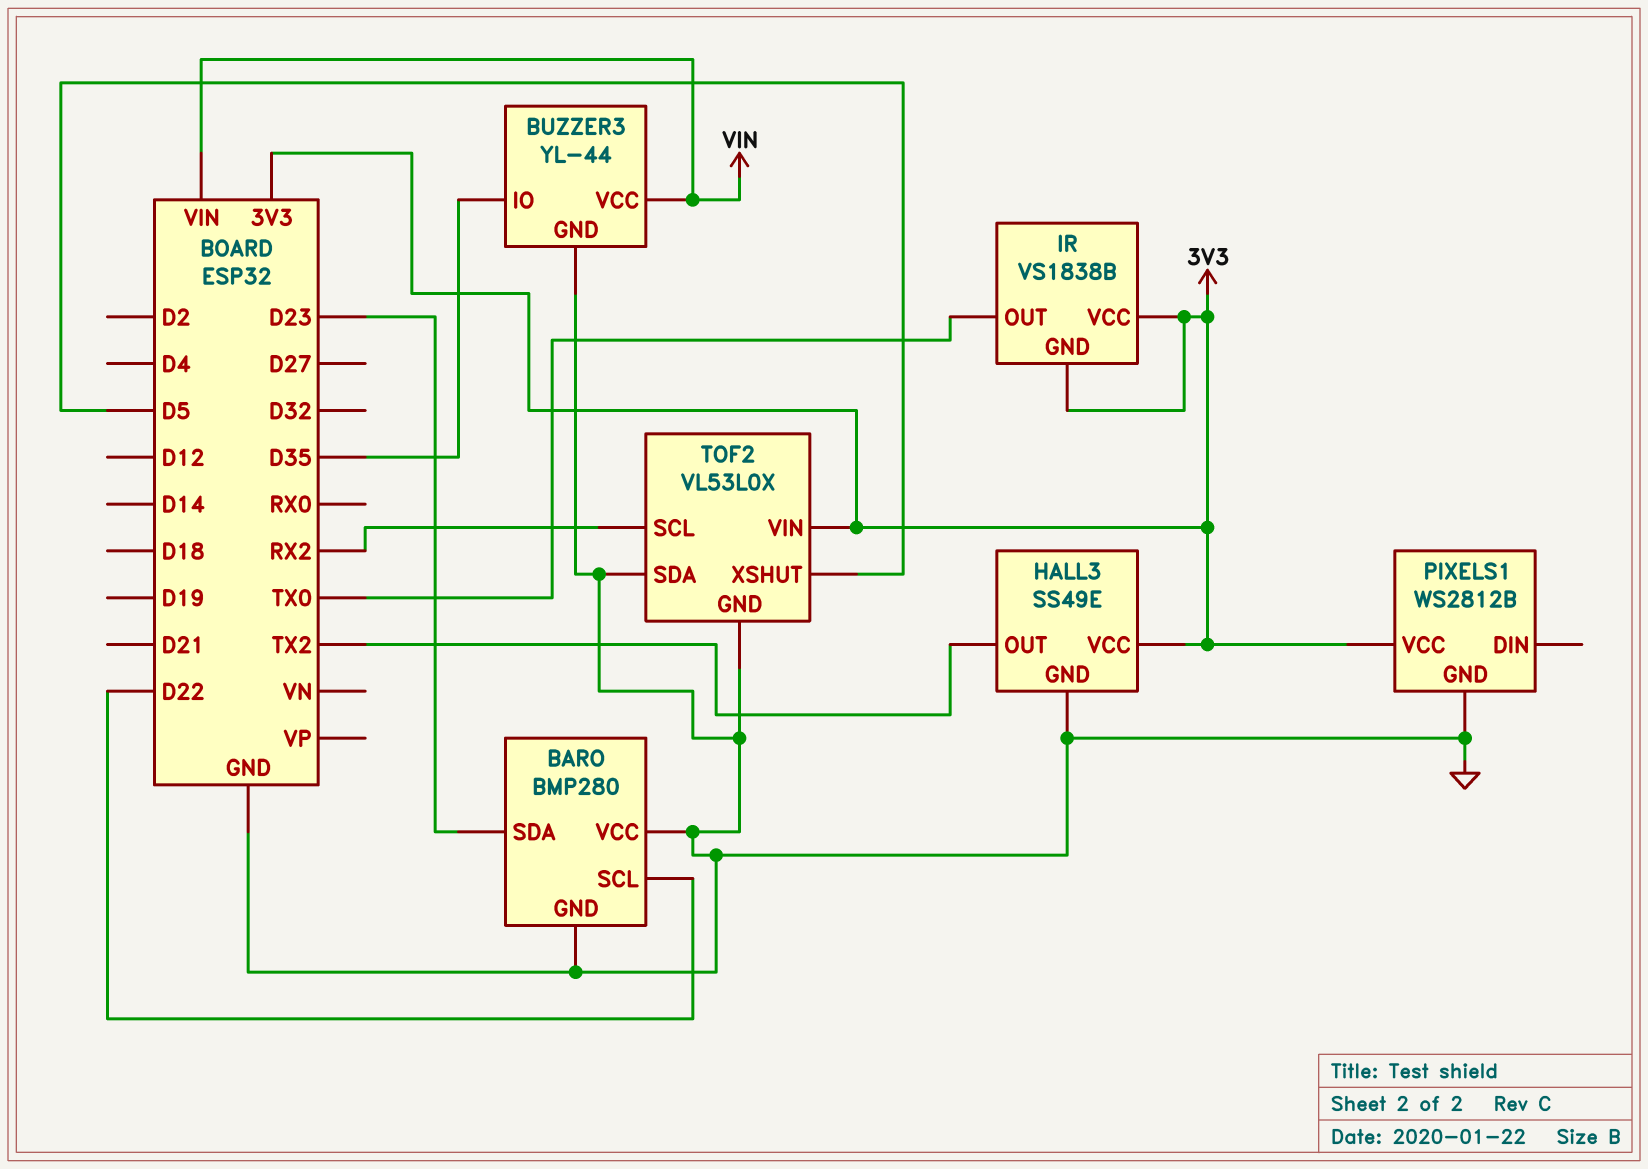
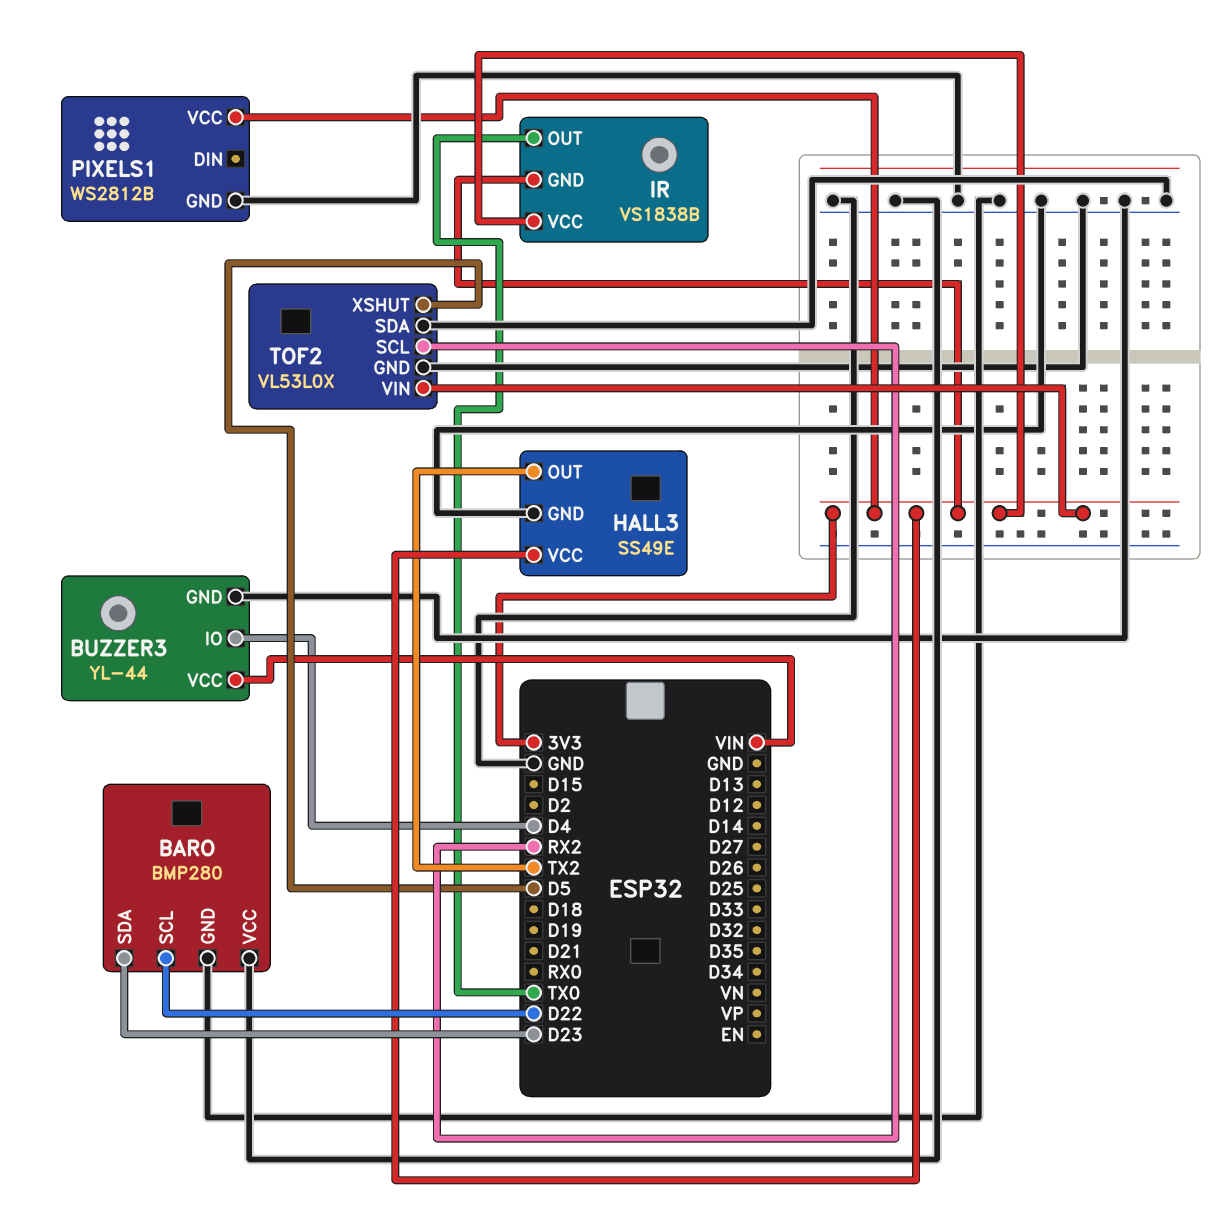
BUZZER3 pin IO: D35 -> D4

